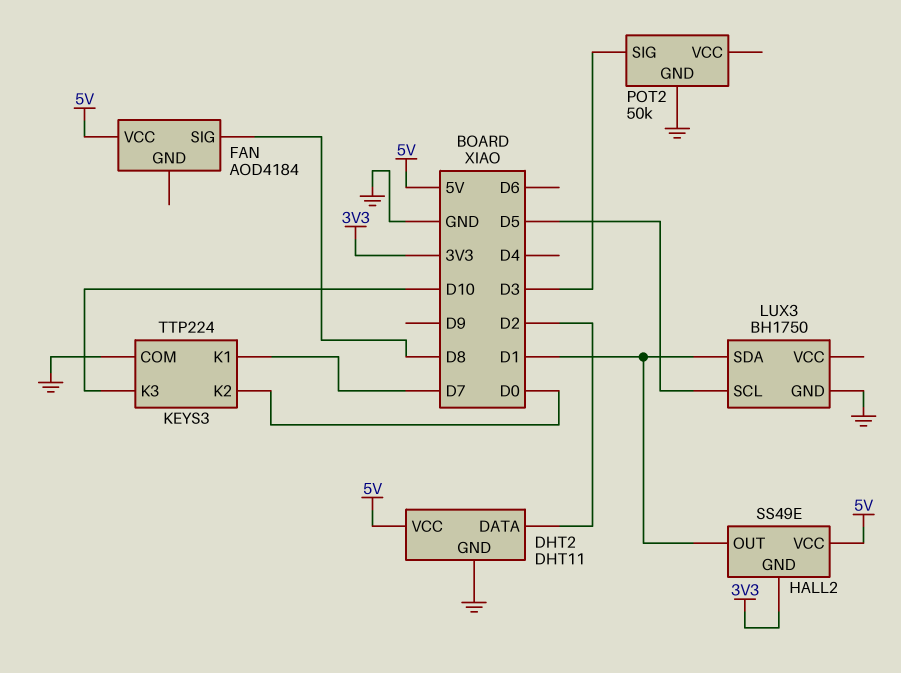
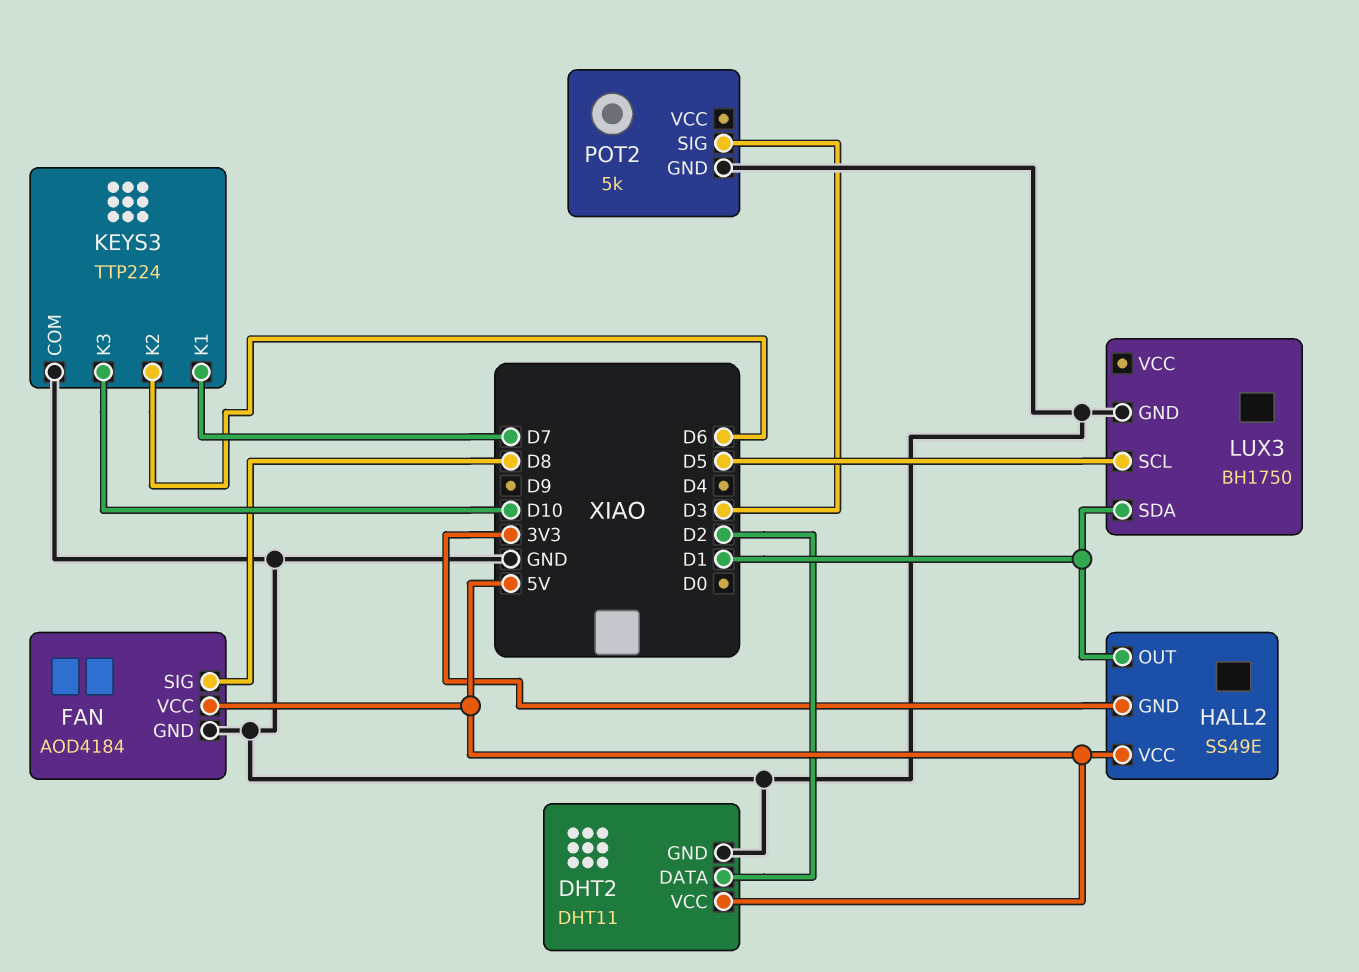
FAN pin GND: none -> GND
KEYS3 pin K2: D0 -> D6
POT2: 50k -> 5k

